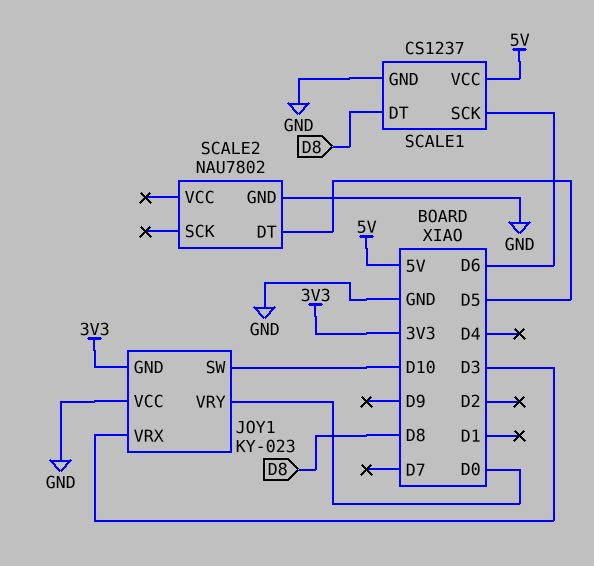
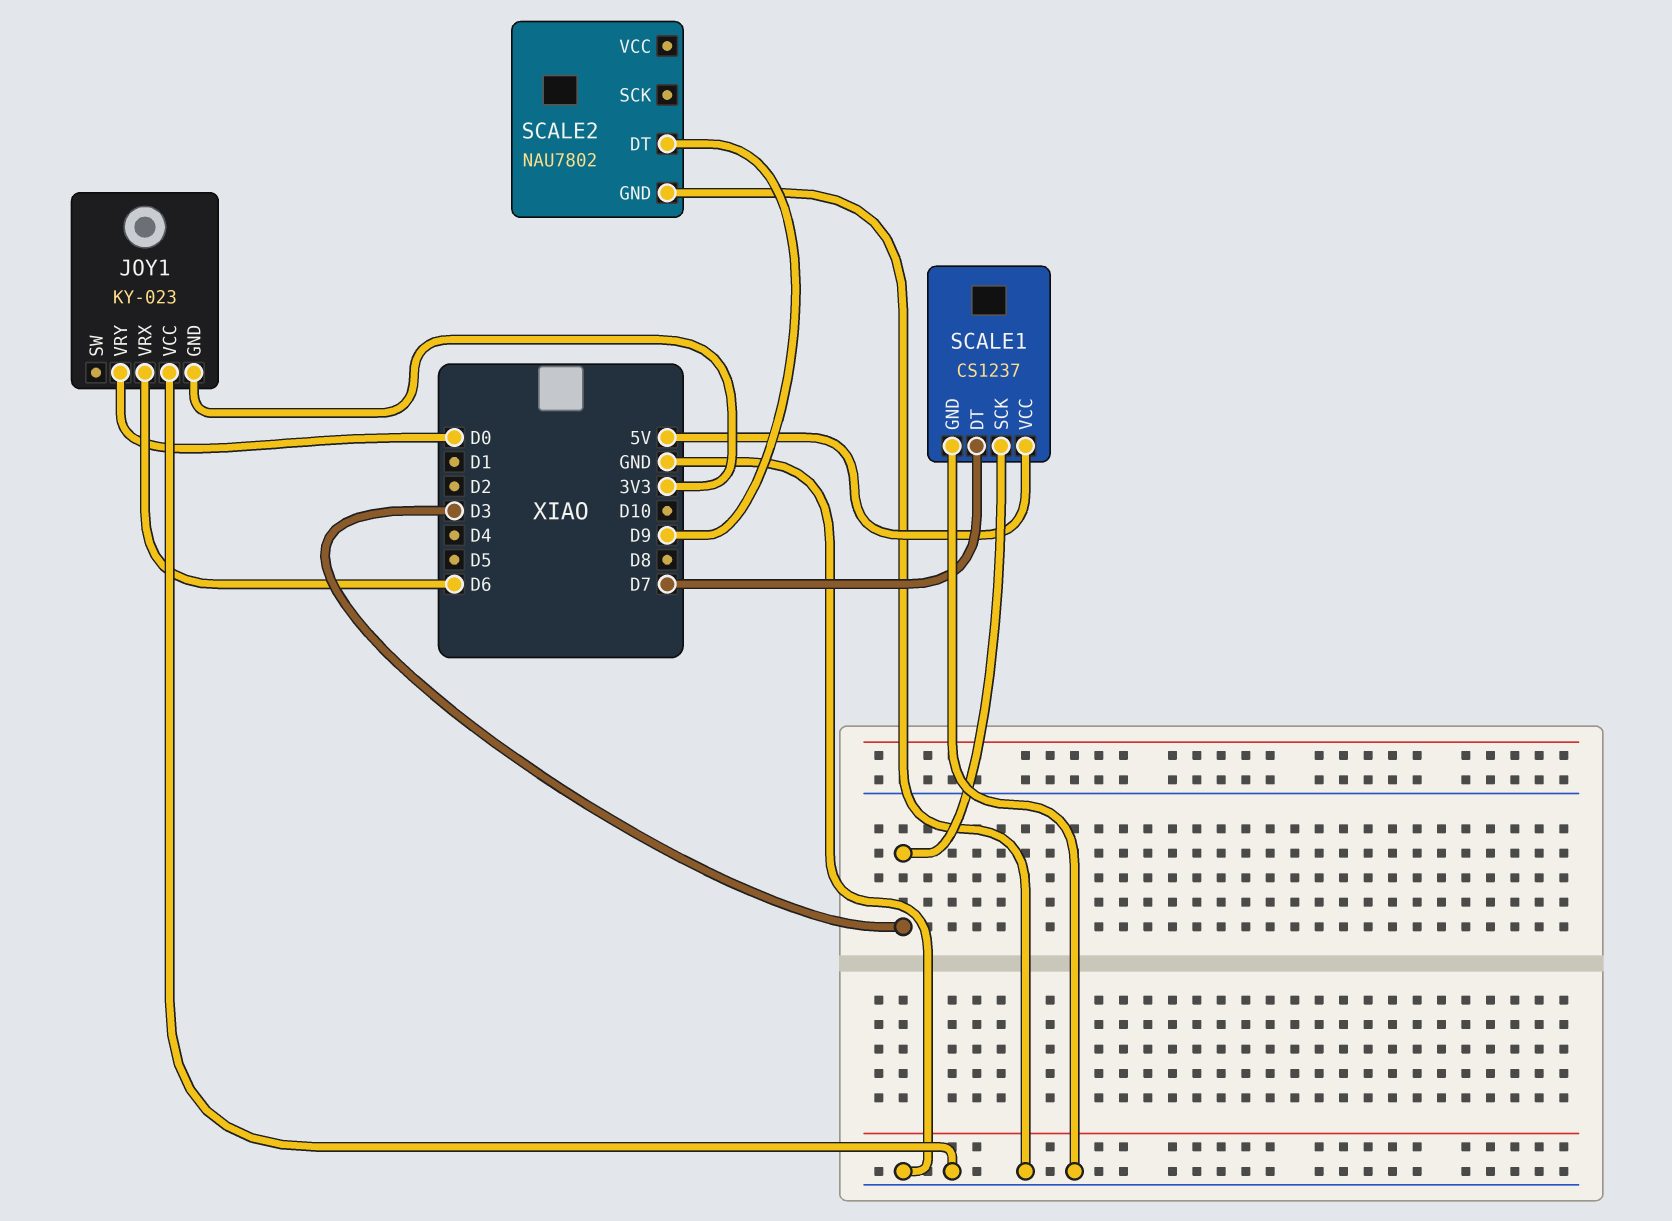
JOY1 pin SW: D10 -> none
JOY1 pin VRX: D3 -> D6
SCALE1 pin DT: D8 -> D7
SCALE1 pin SCK: D6 -> D3
SCALE2 pin DT: D5 -> D9

